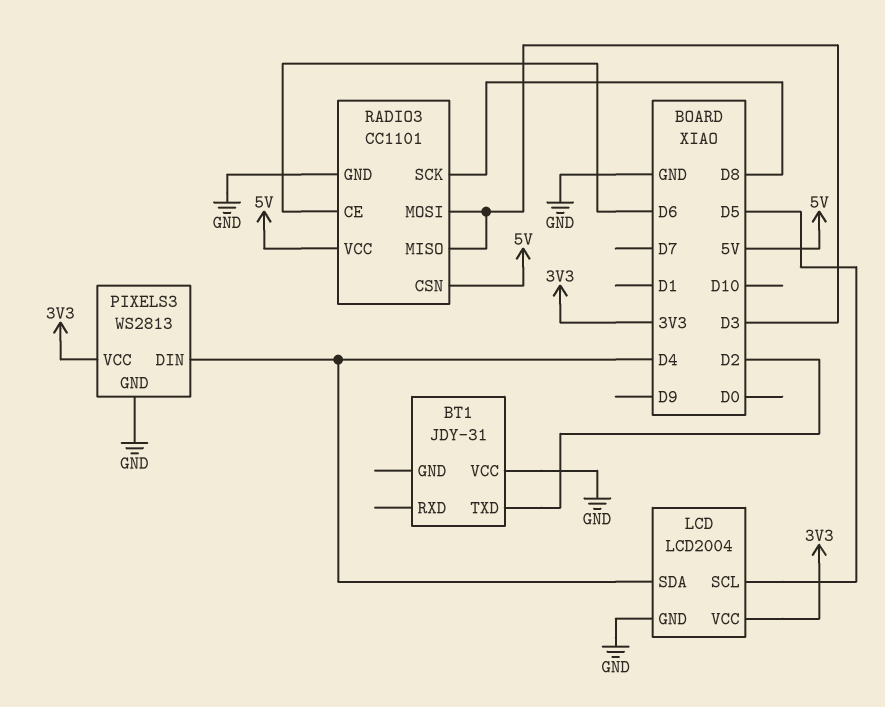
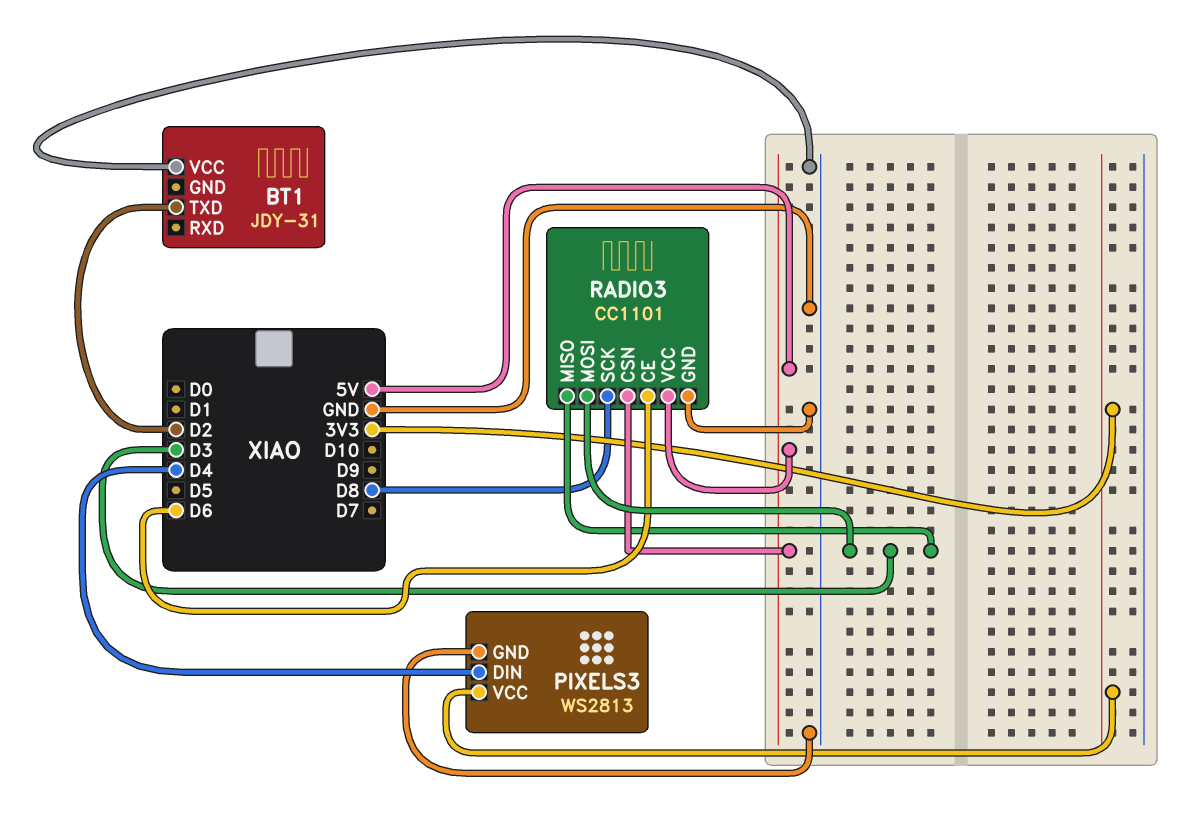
LCD: LCD2004 -> none
LCD pin GND: GND -> none
LCD pin SCL: D5 -> none
LCD pin SDA: D4 -> none
LCD pin VCC: 3V3 -> none

